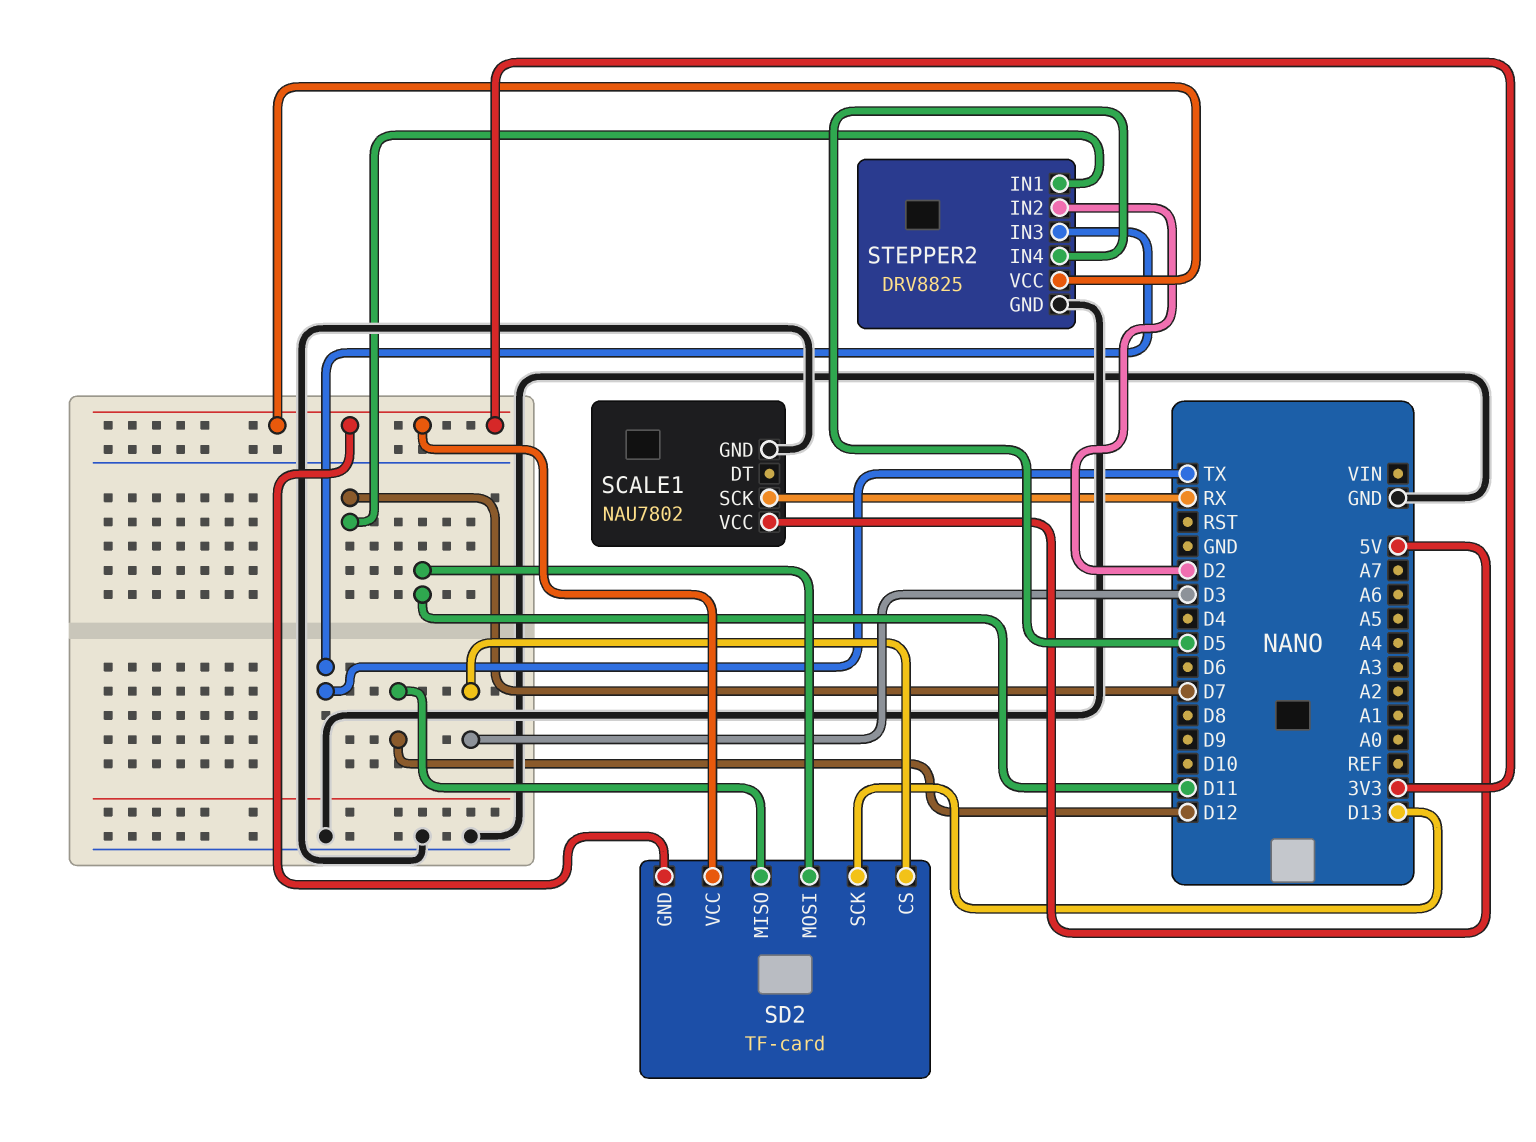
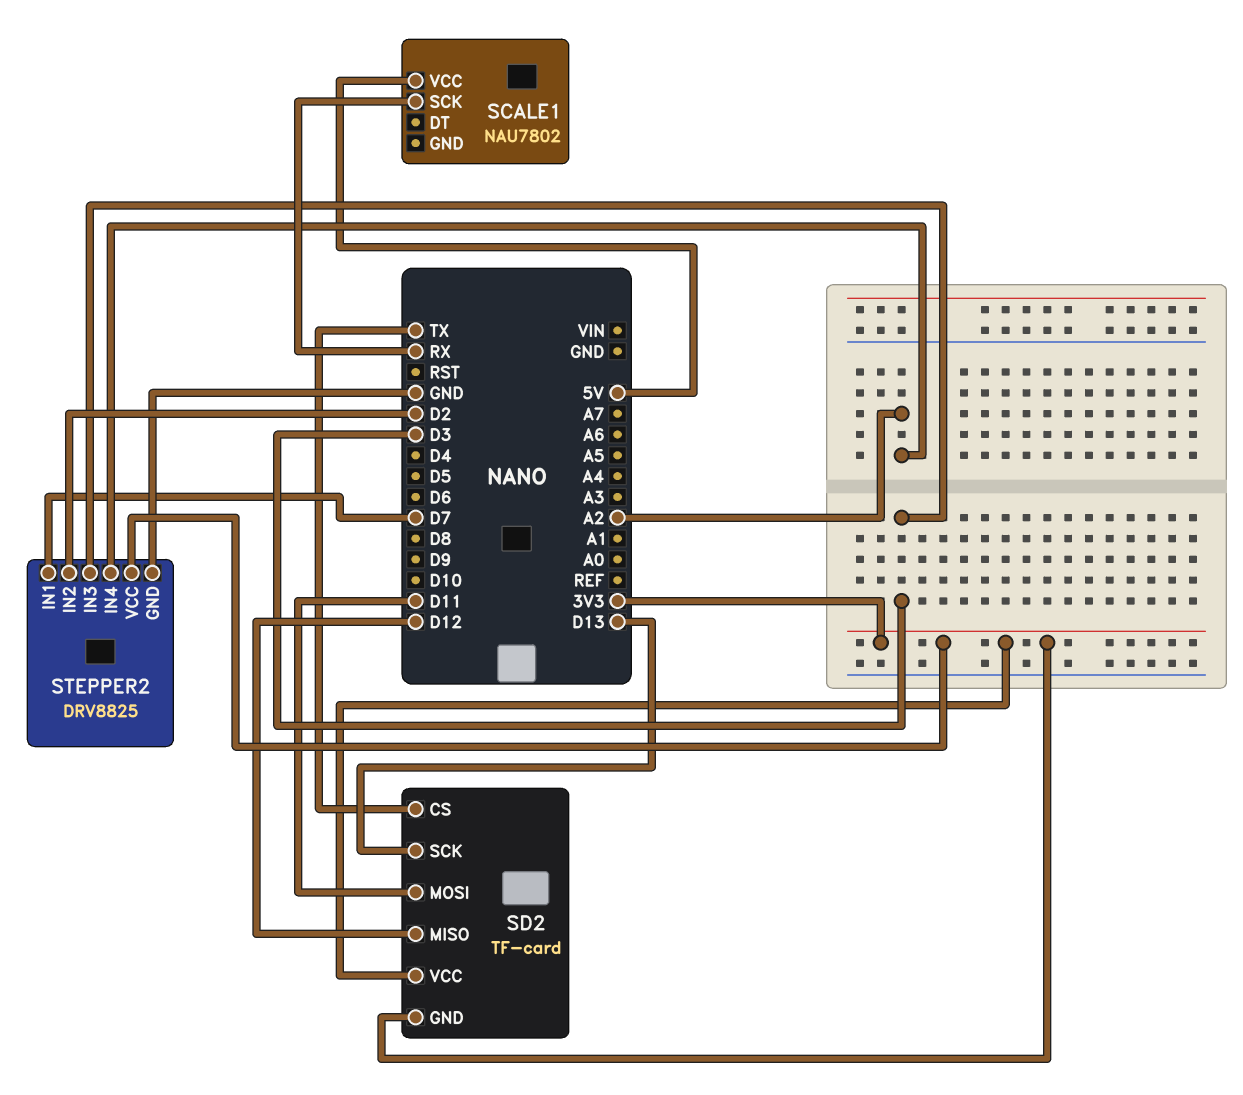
SCALE1 pin GND: GND -> none
SD2 pin CS: D3 -> TX
STEPPER2 pin IN3: TX -> D3
STEPPER2 pin IN4: D5 -> A2

